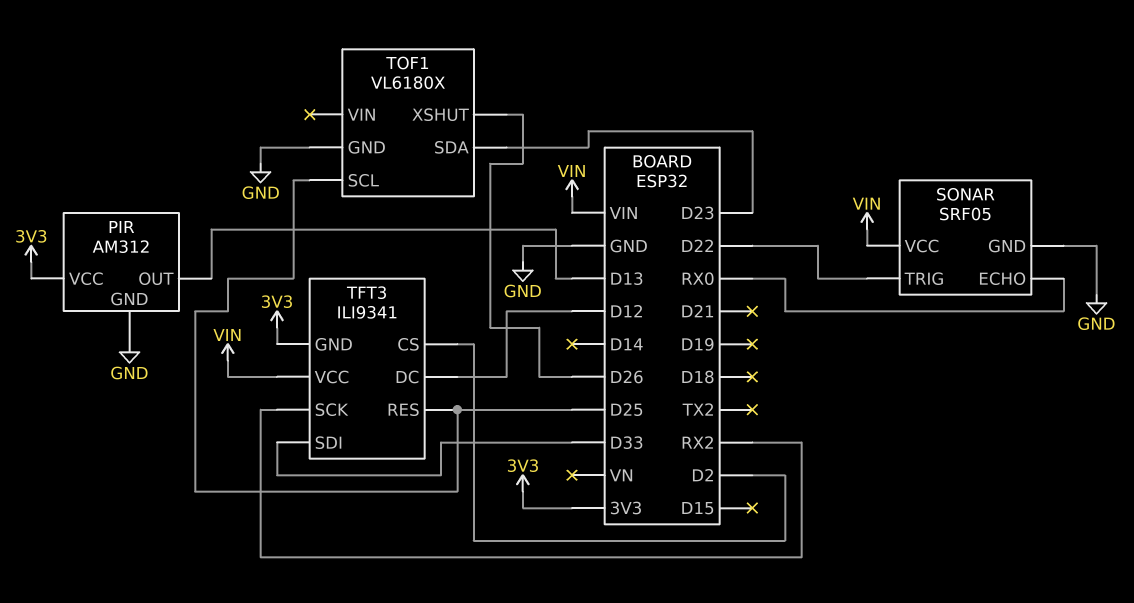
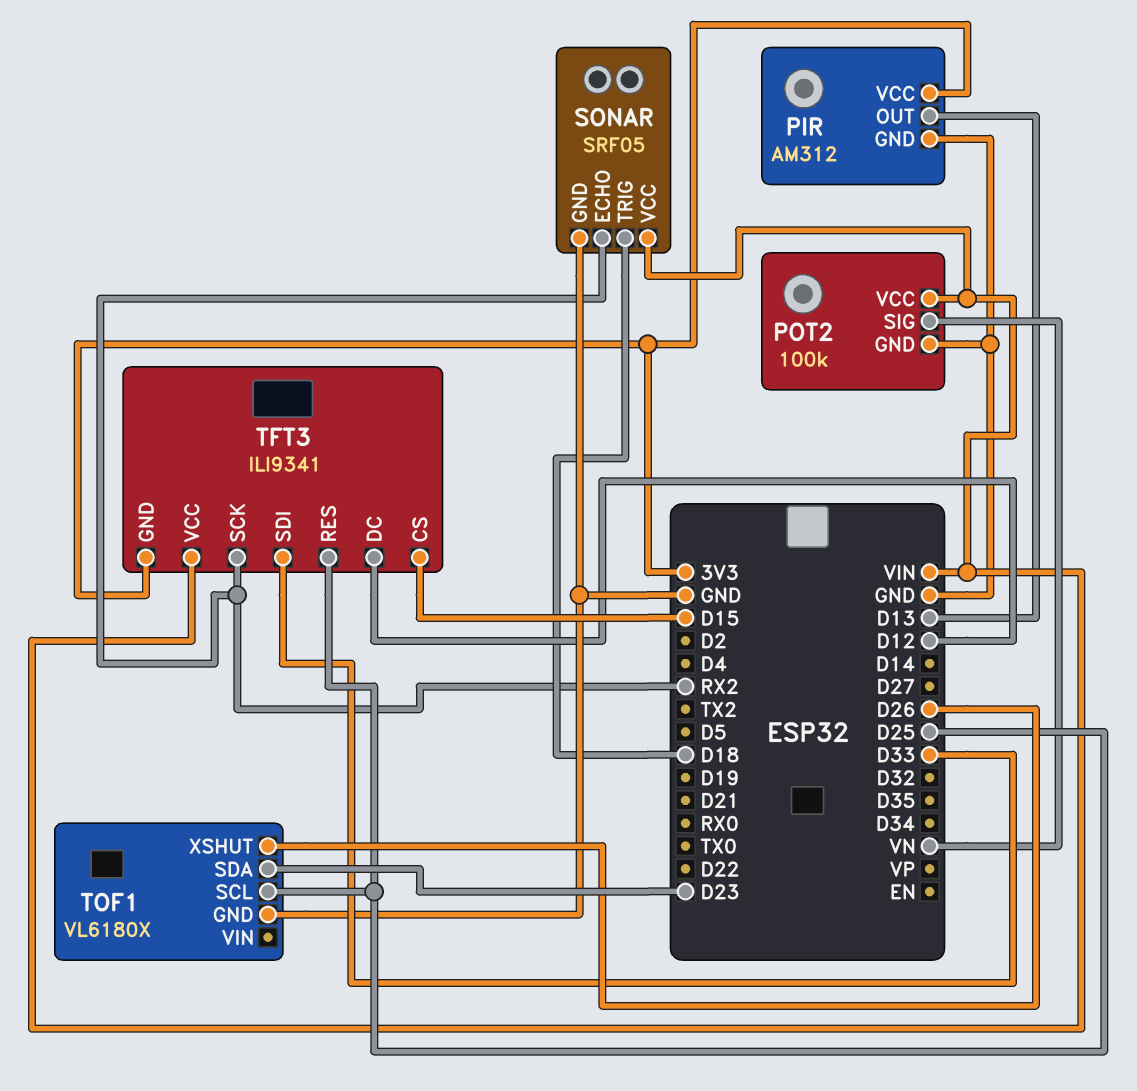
POT2: none -> 100k
POT2 pin GND: none -> GND
POT2 pin SIG: none -> VN
POT2 pin VCC: none -> VIN
SONAR pin ECHO: RX0 -> RX2
SONAR pin TRIG: D22 -> D18
TFT3 pin CS: D2 -> D15

